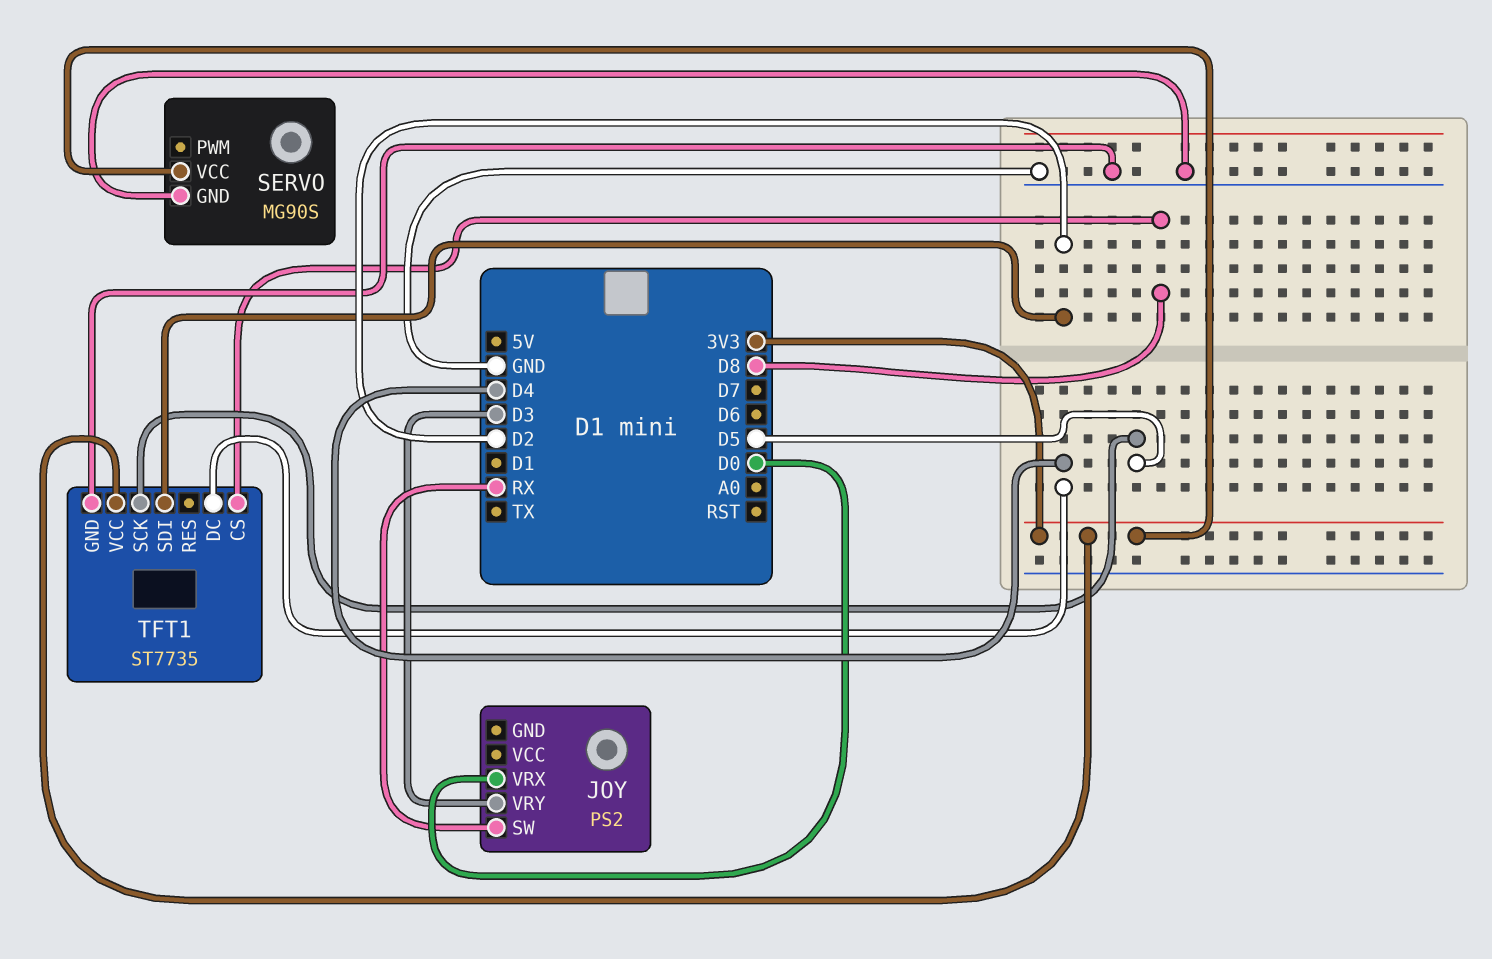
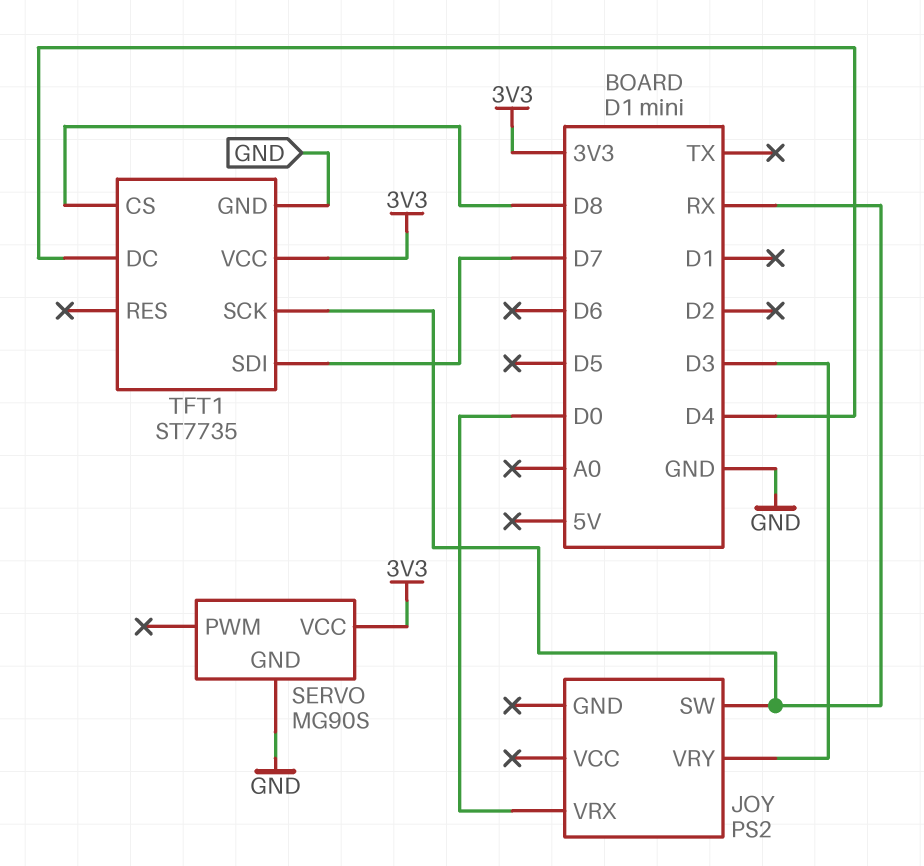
TFT1 pin SCK: D5 -> RX
TFT1 pin SDI: D2 -> D7

